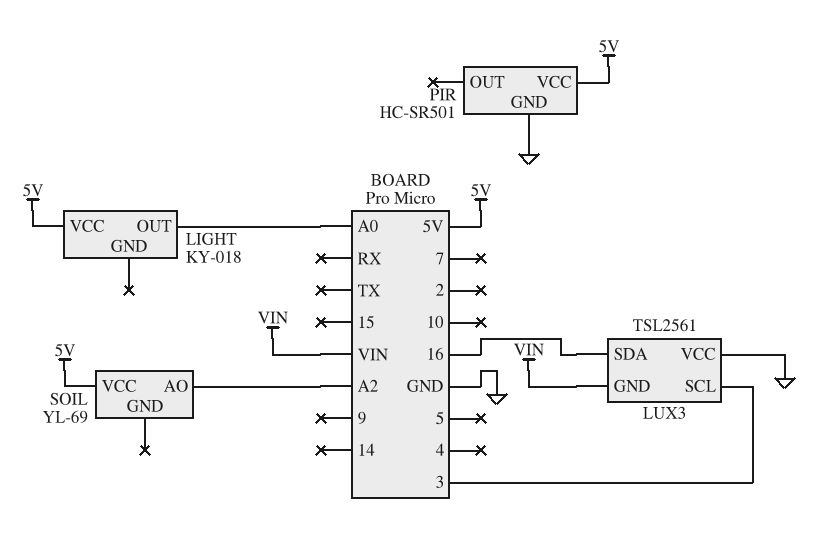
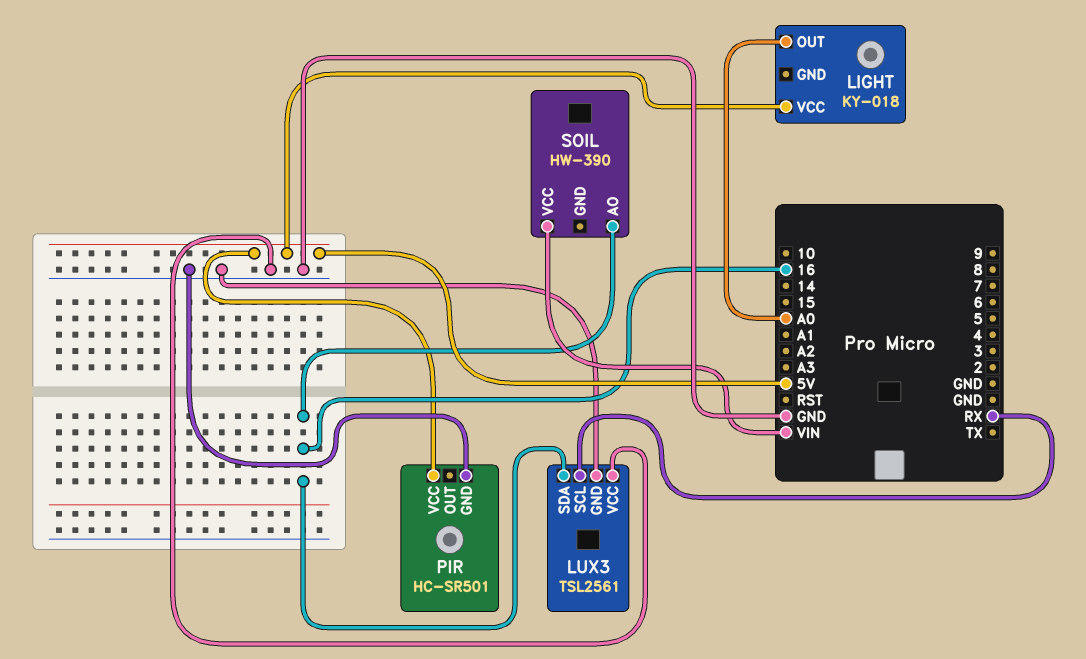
LUX3 pin GND: VIN -> GND
LUX3 pin SCL: 3 -> RX
SOIL: YL-69 -> HW-390
SOIL pin AO: A2 -> 16
SOIL pin VCC: 5V -> VIN

